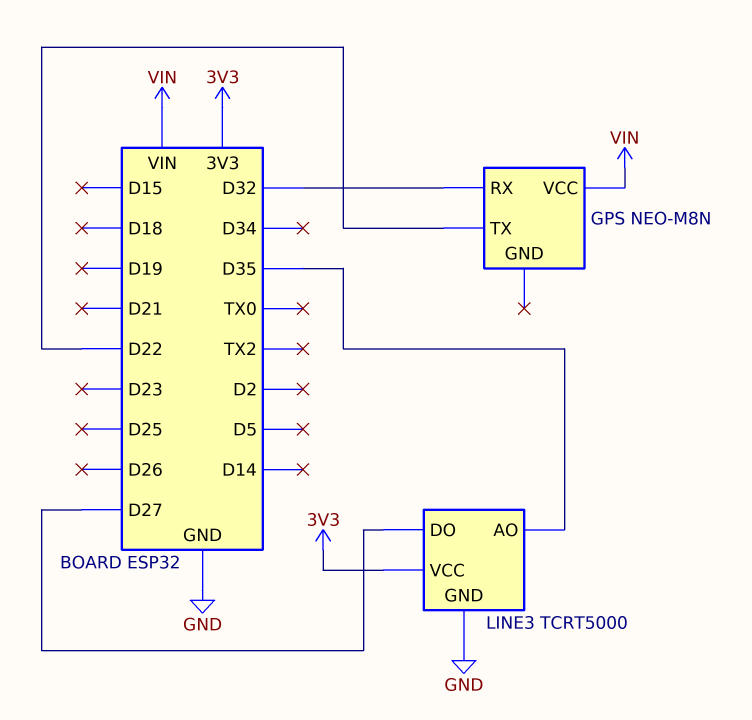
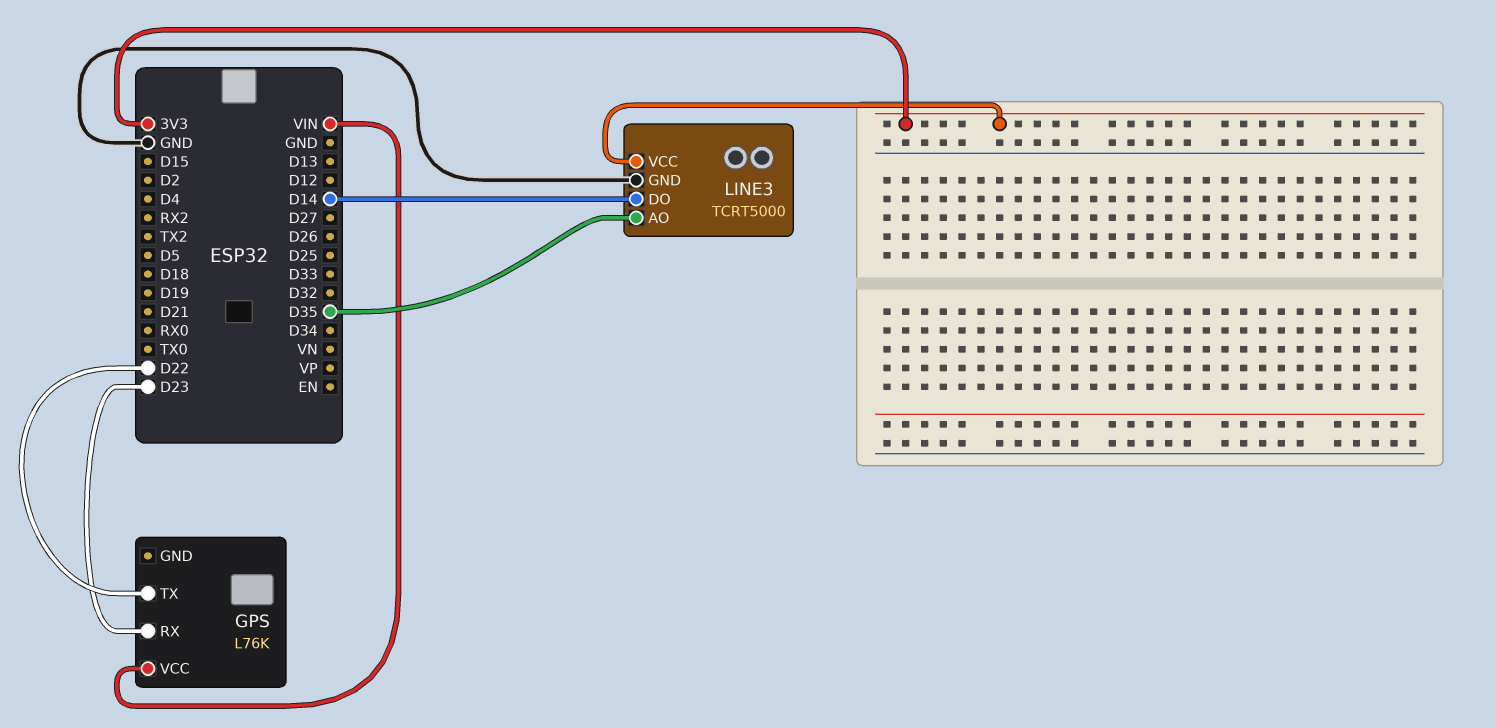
GPS: NEO-M8N -> L76K
GPS pin RX: D32 -> D23
LINE3 pin DO: D27 -> D14

